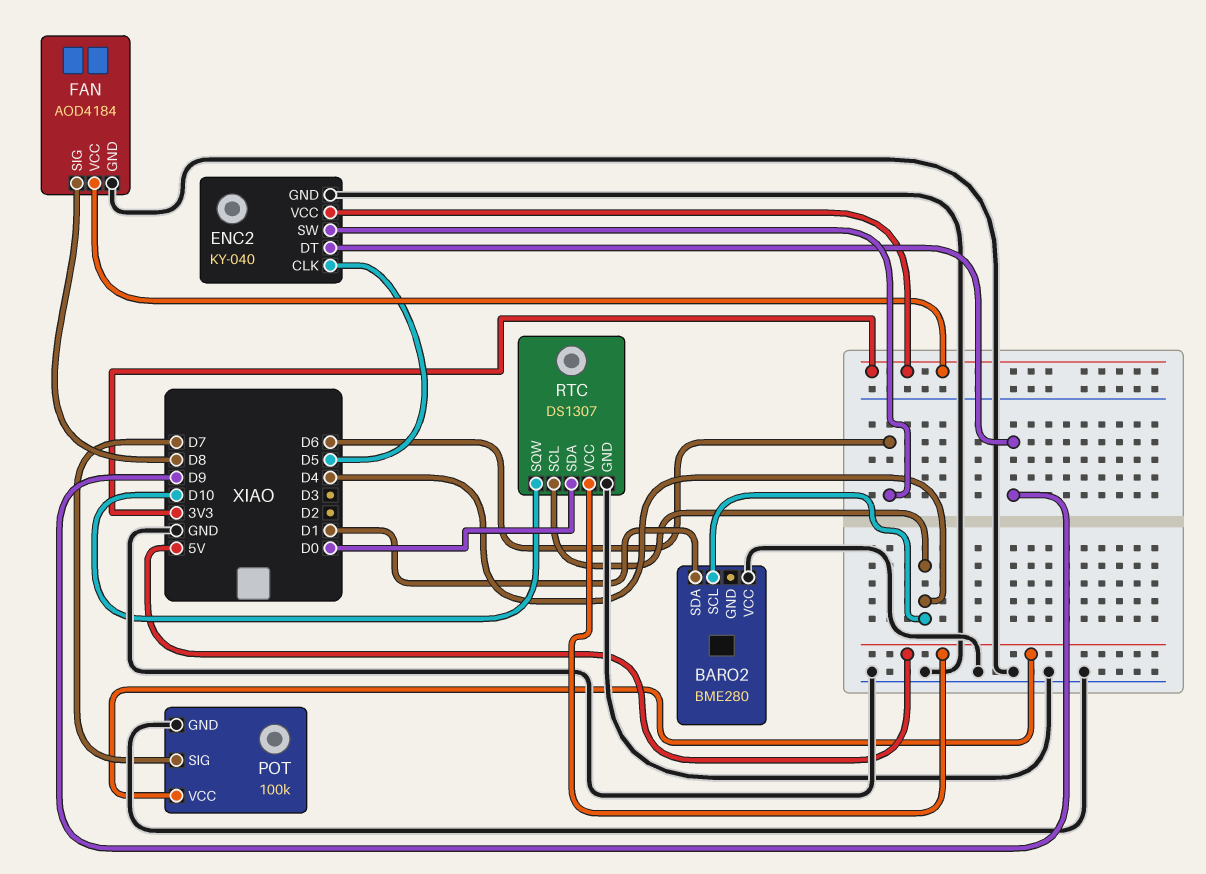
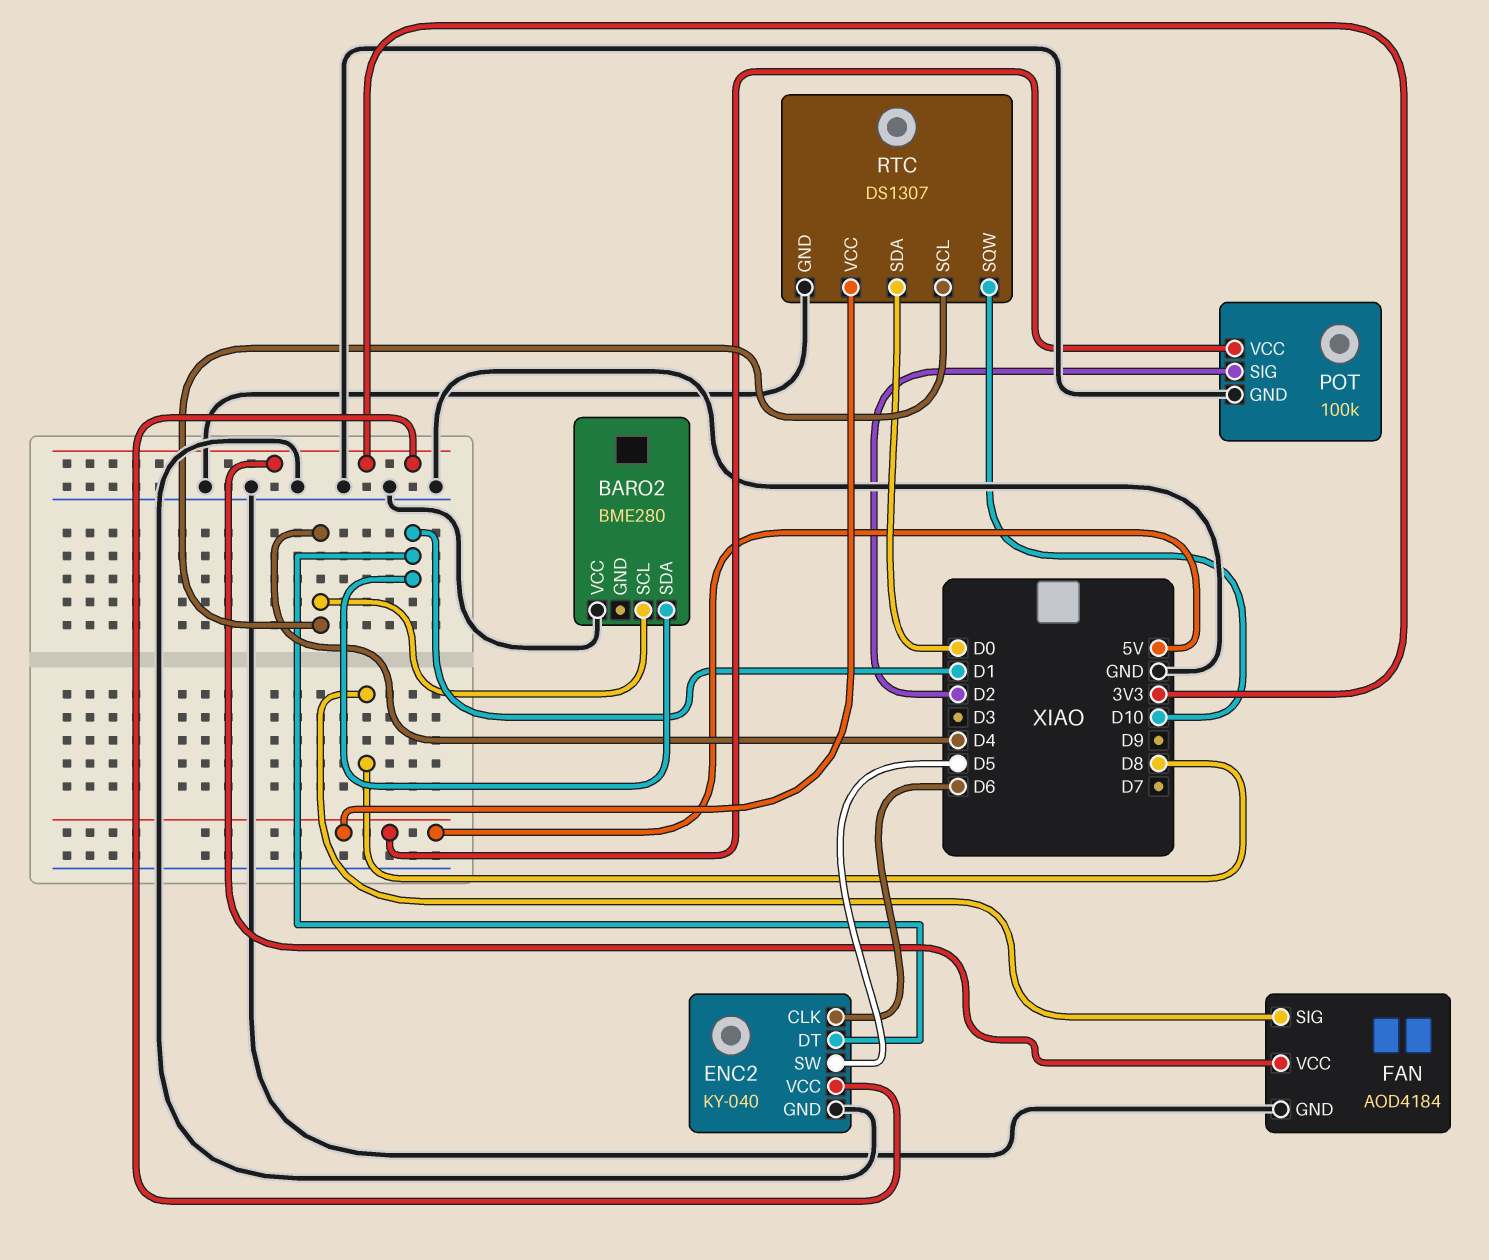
ENC2 pin CLK: D5 -> D6
ENC2 pin DT: D9 -> D1
ENC2 pin SW: D6 -> D5
POT pin SIG: D7 -> D2

